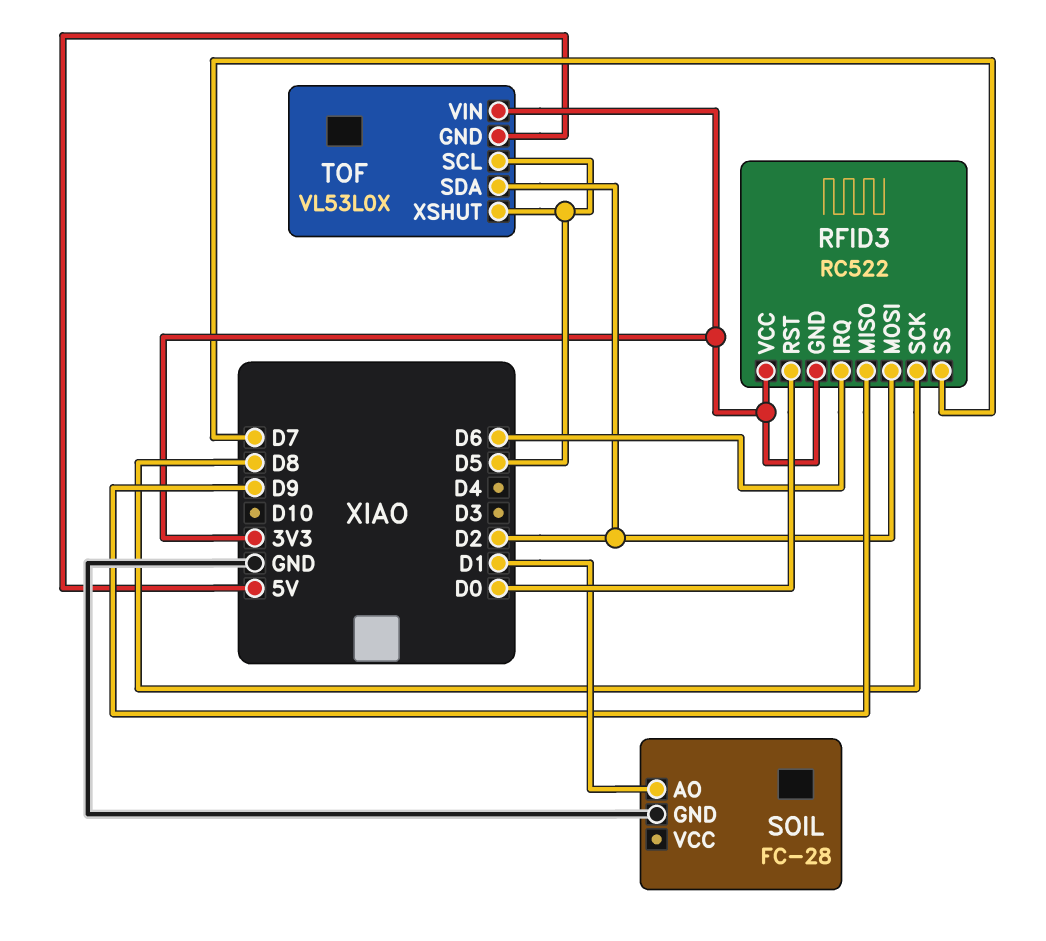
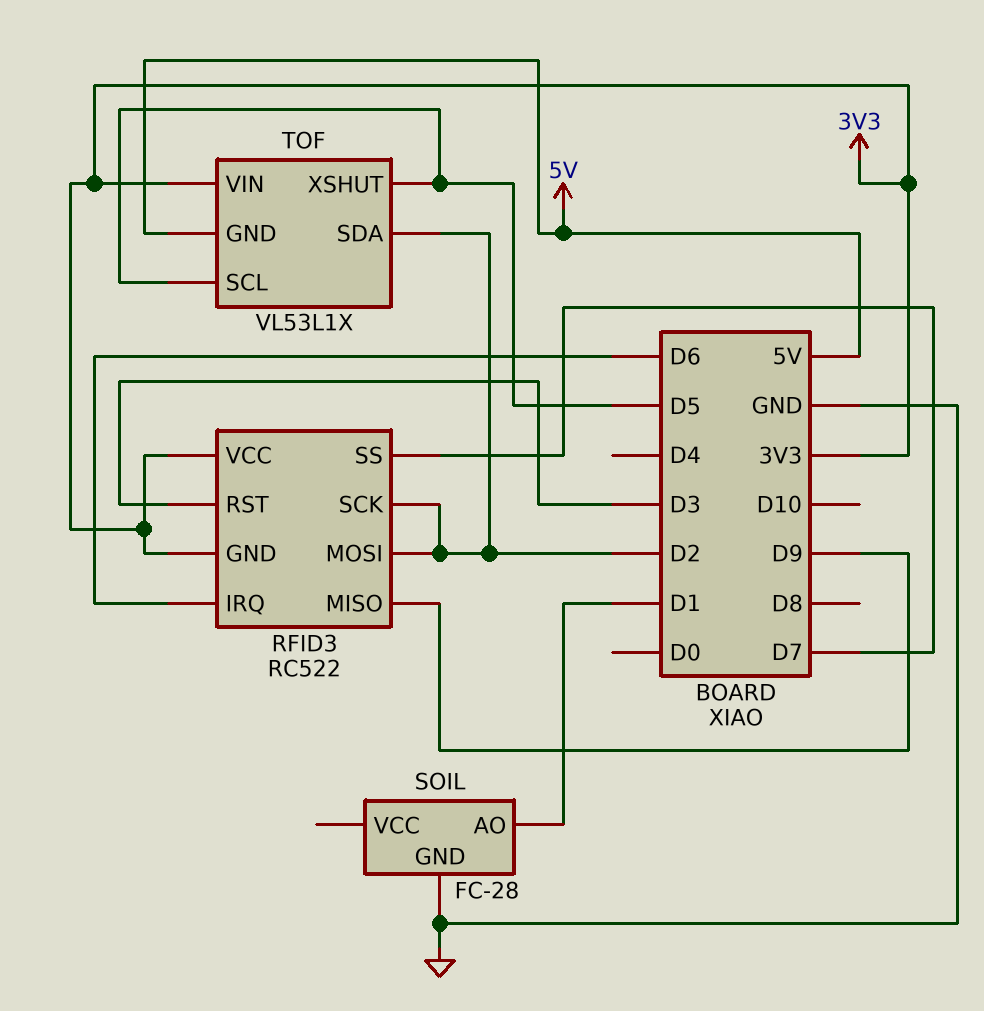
RFID3 pin RST: D0 -> D3
RFID3 pin SCK: D8 -> D2
TOF: VL53L0X -> VL53L1X

